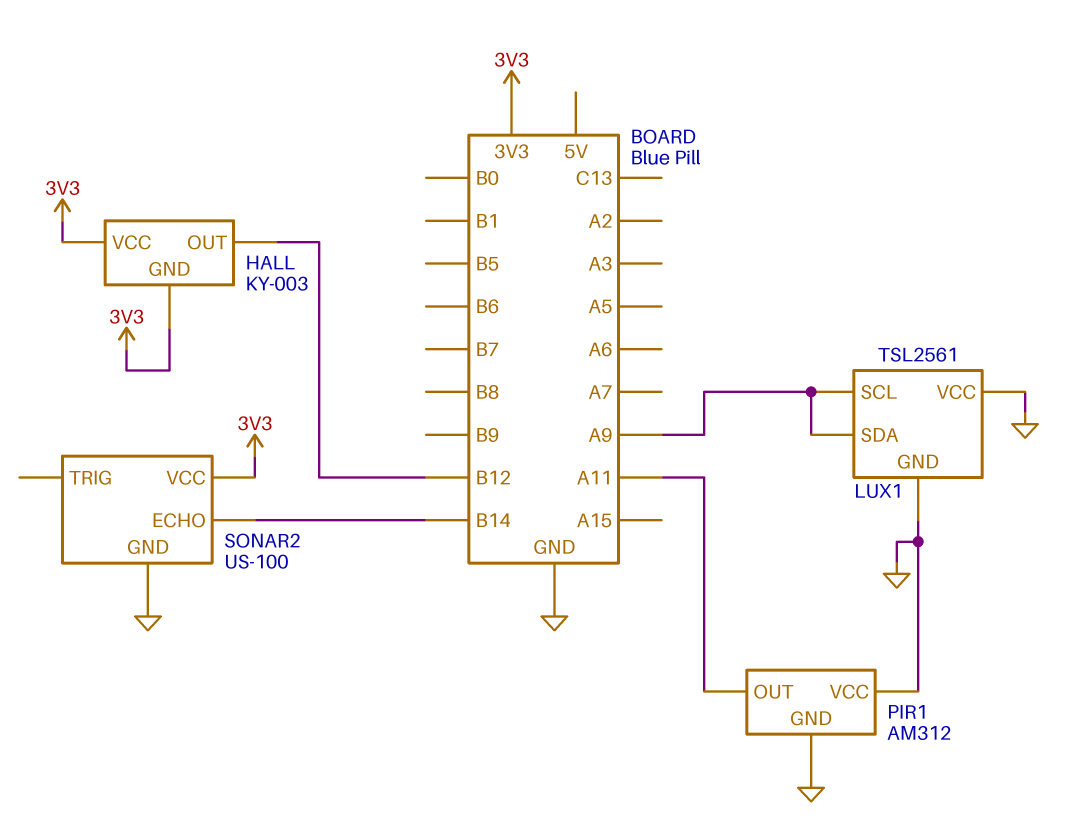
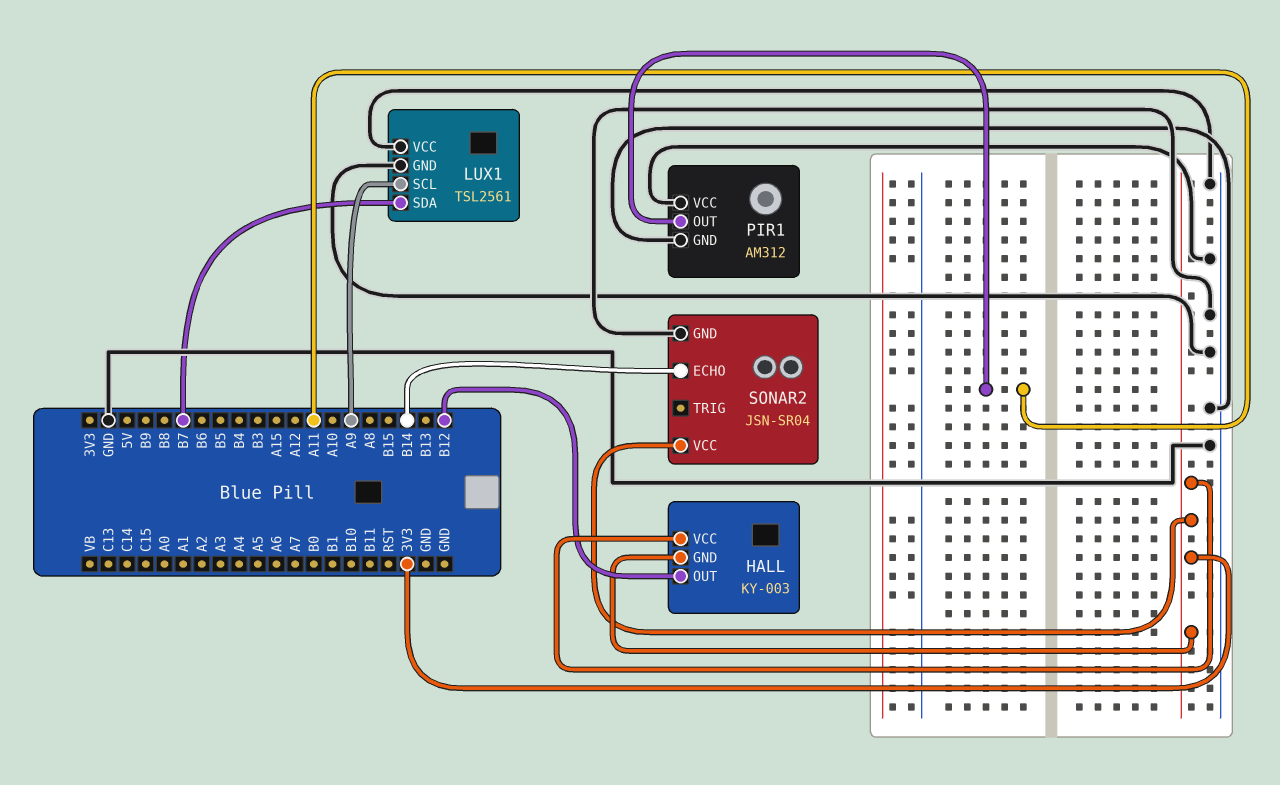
LUX1 pin SDA: A9 -> B7
SONAR2: US-100 -> JSN-SR04

